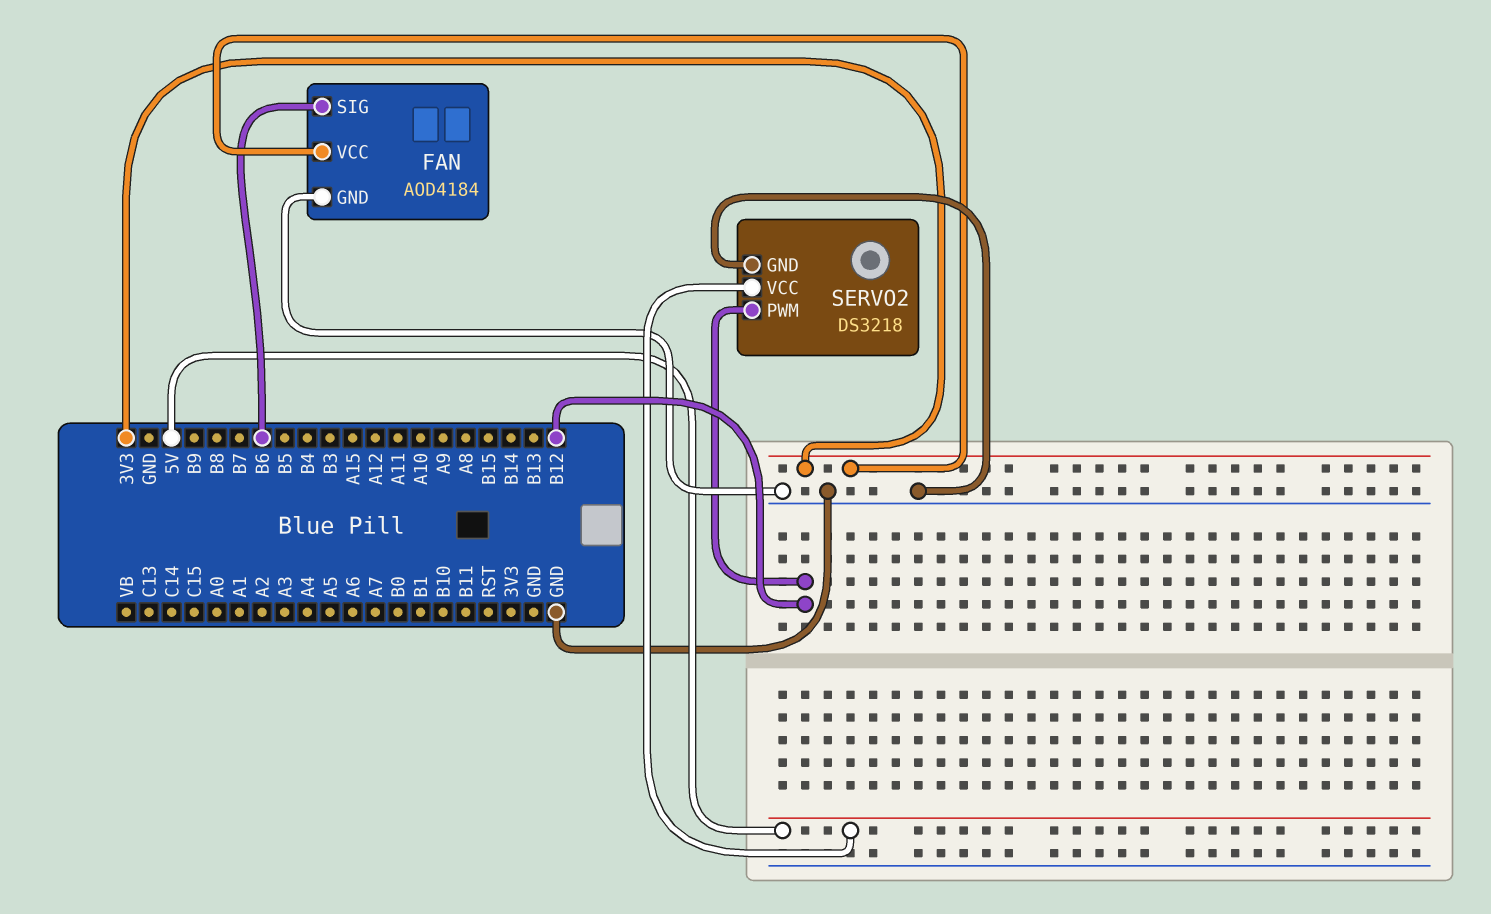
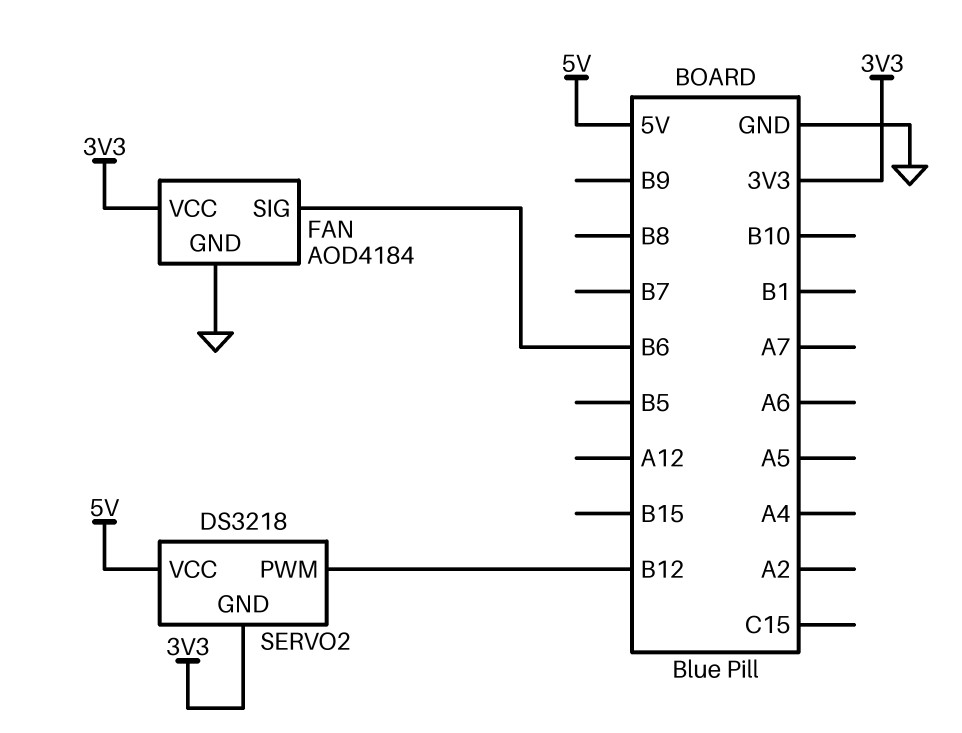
SERVO2 pin GND: GND -> 3V3

